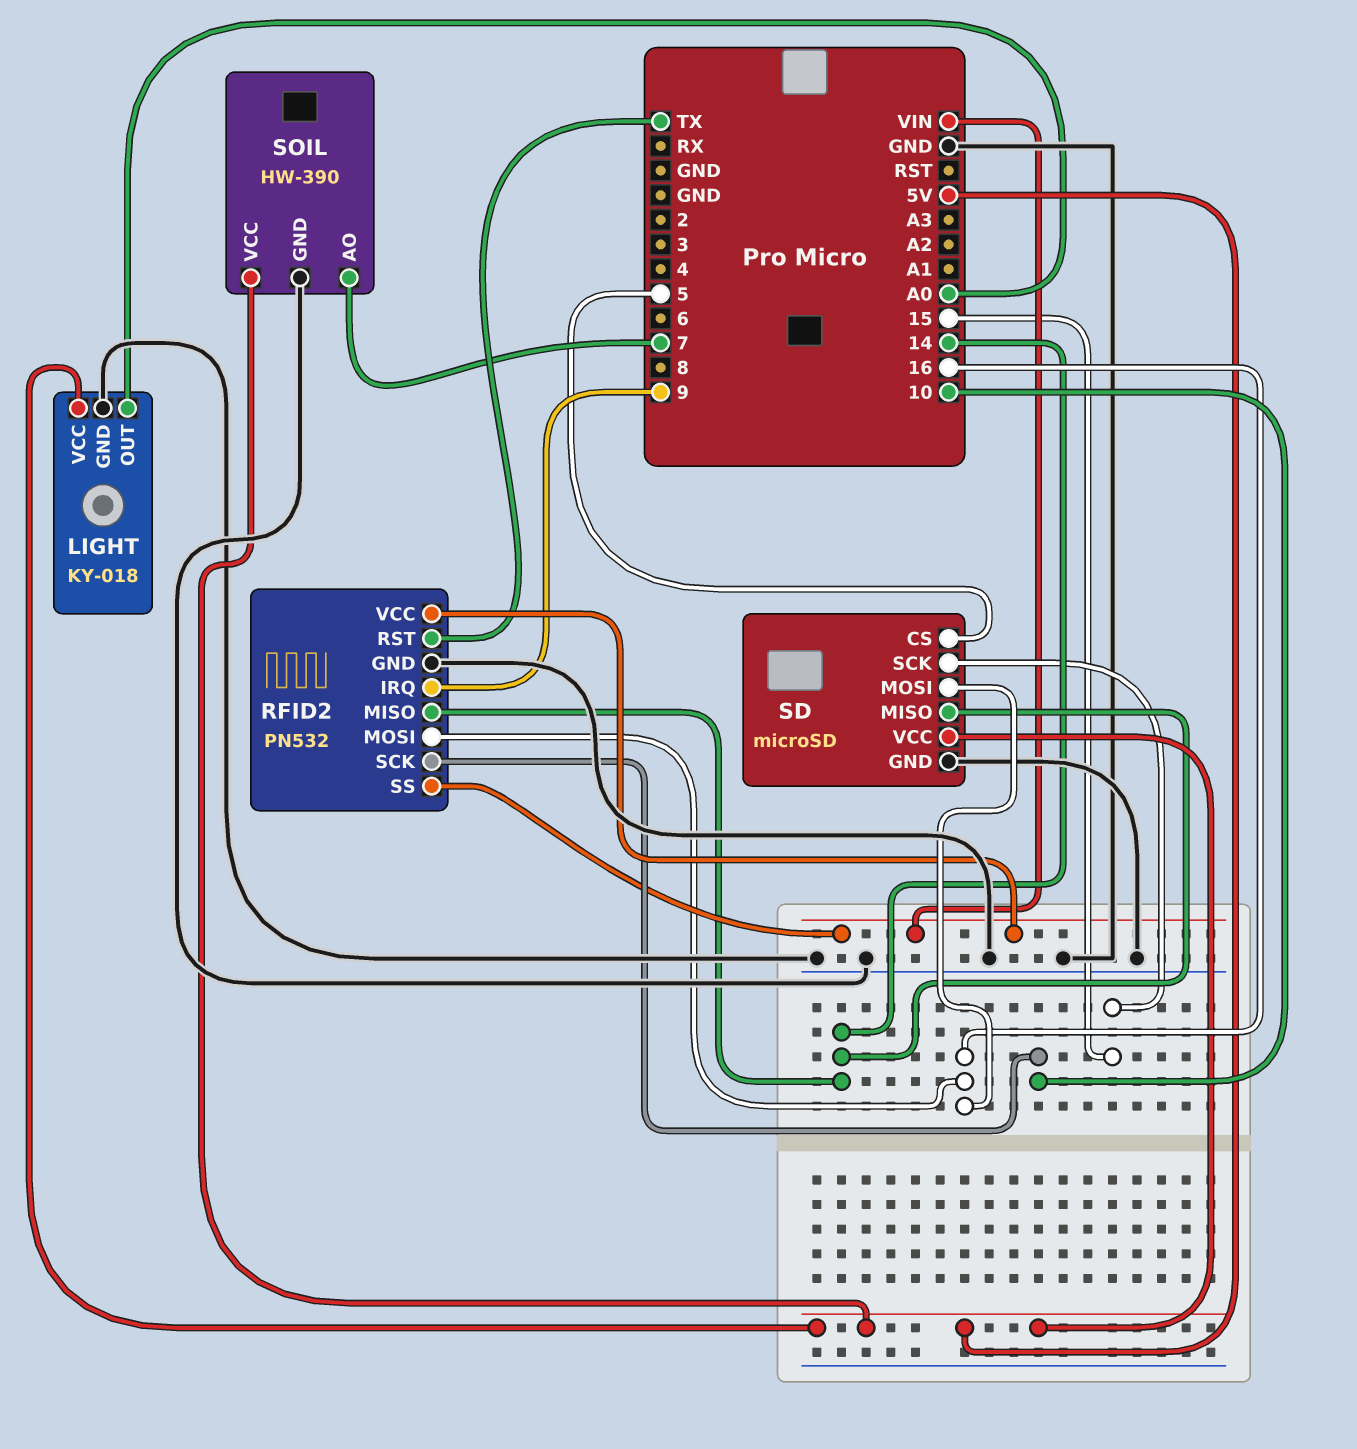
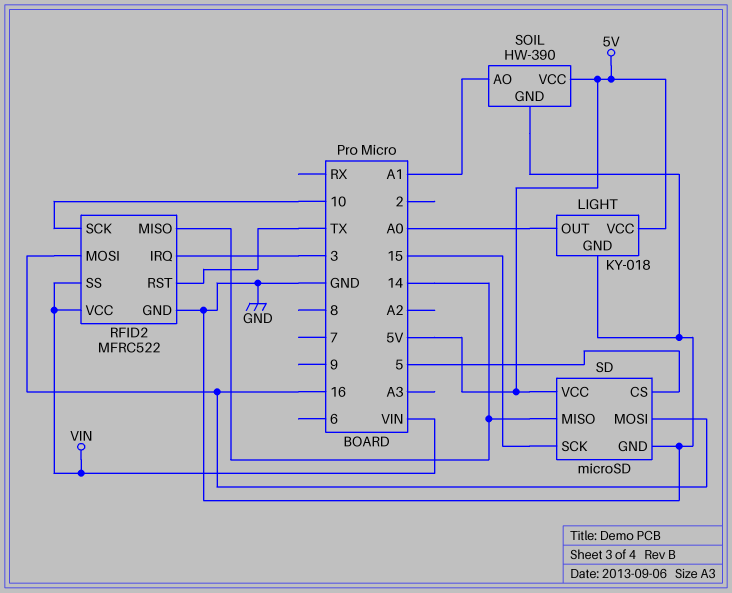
RFID2: PN532 -> MFRC522
RFID2 pin IRQ: 9 -> 3
SOIL pin AO: 7 -> A1

